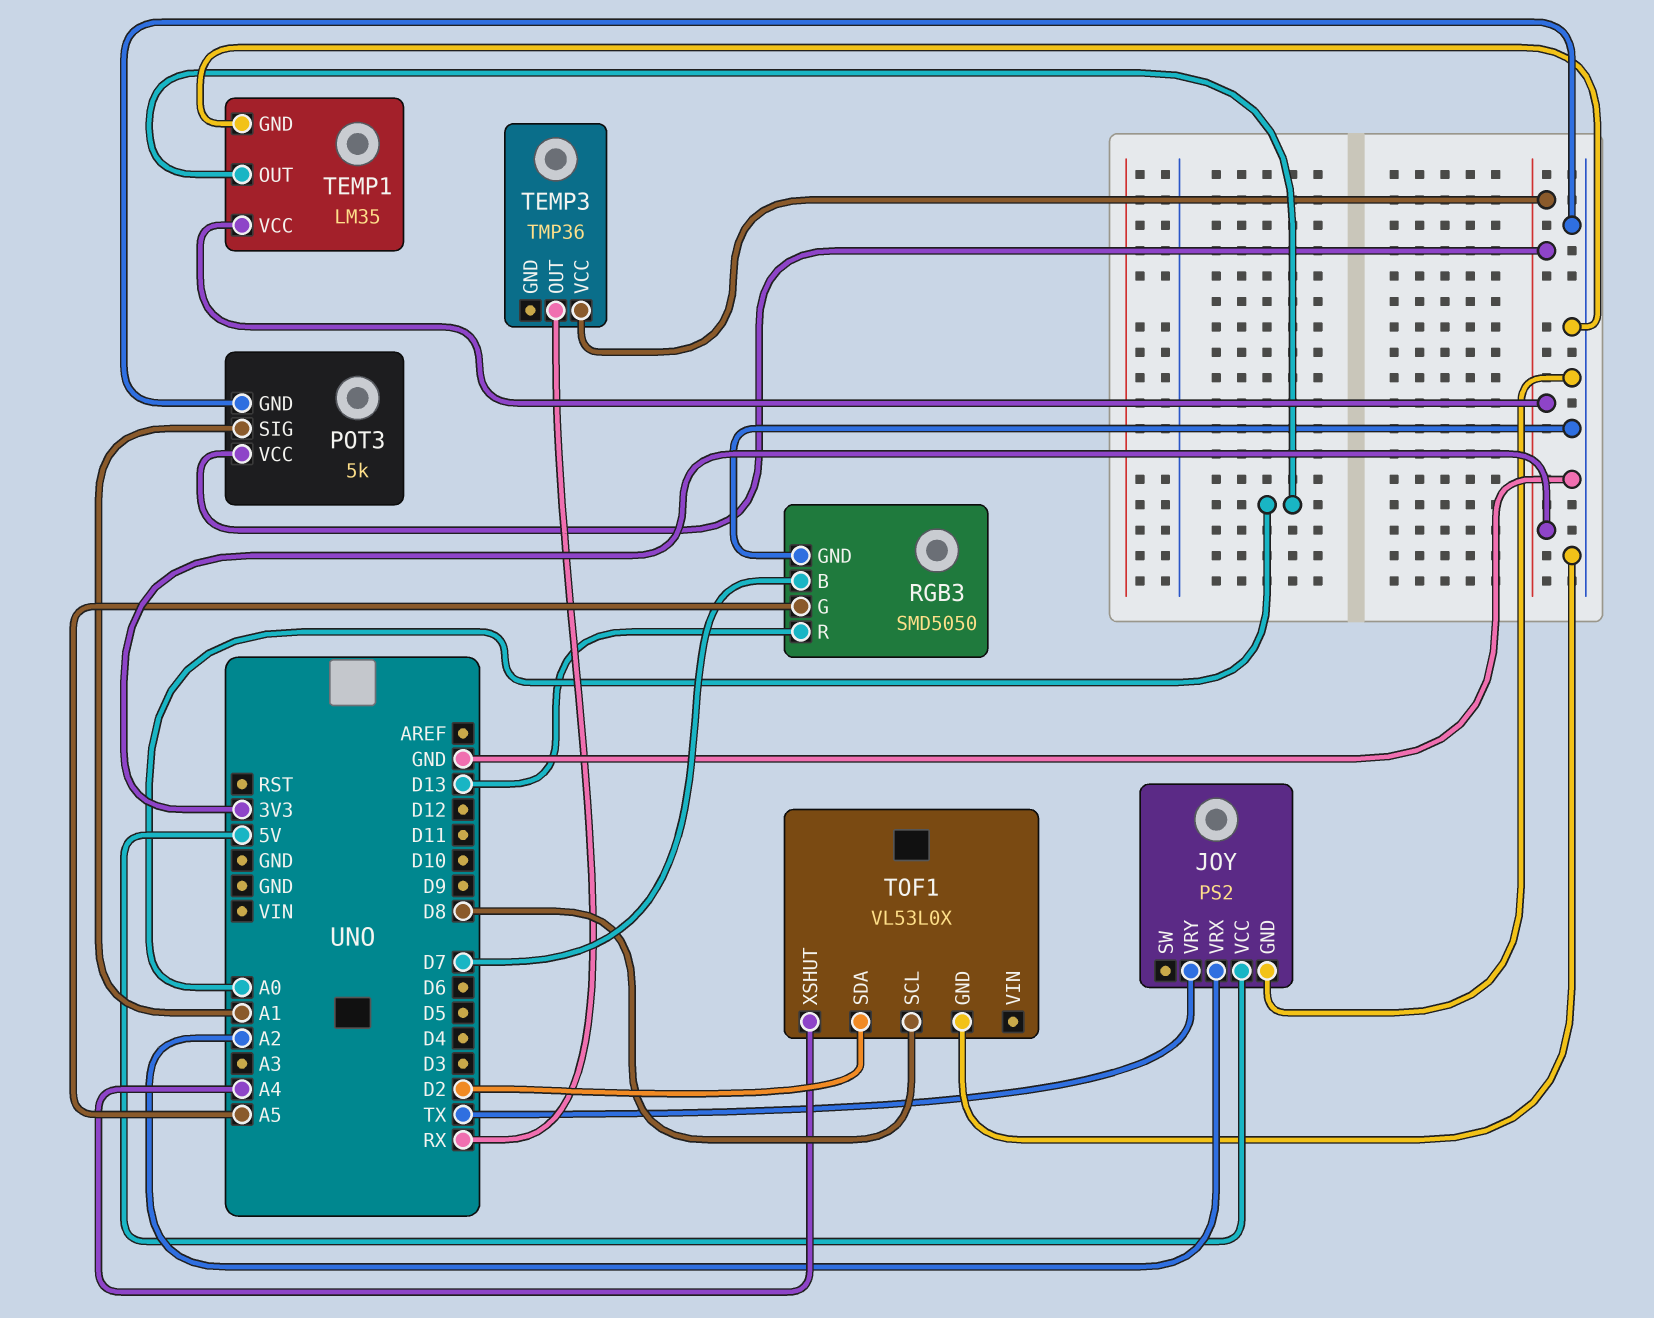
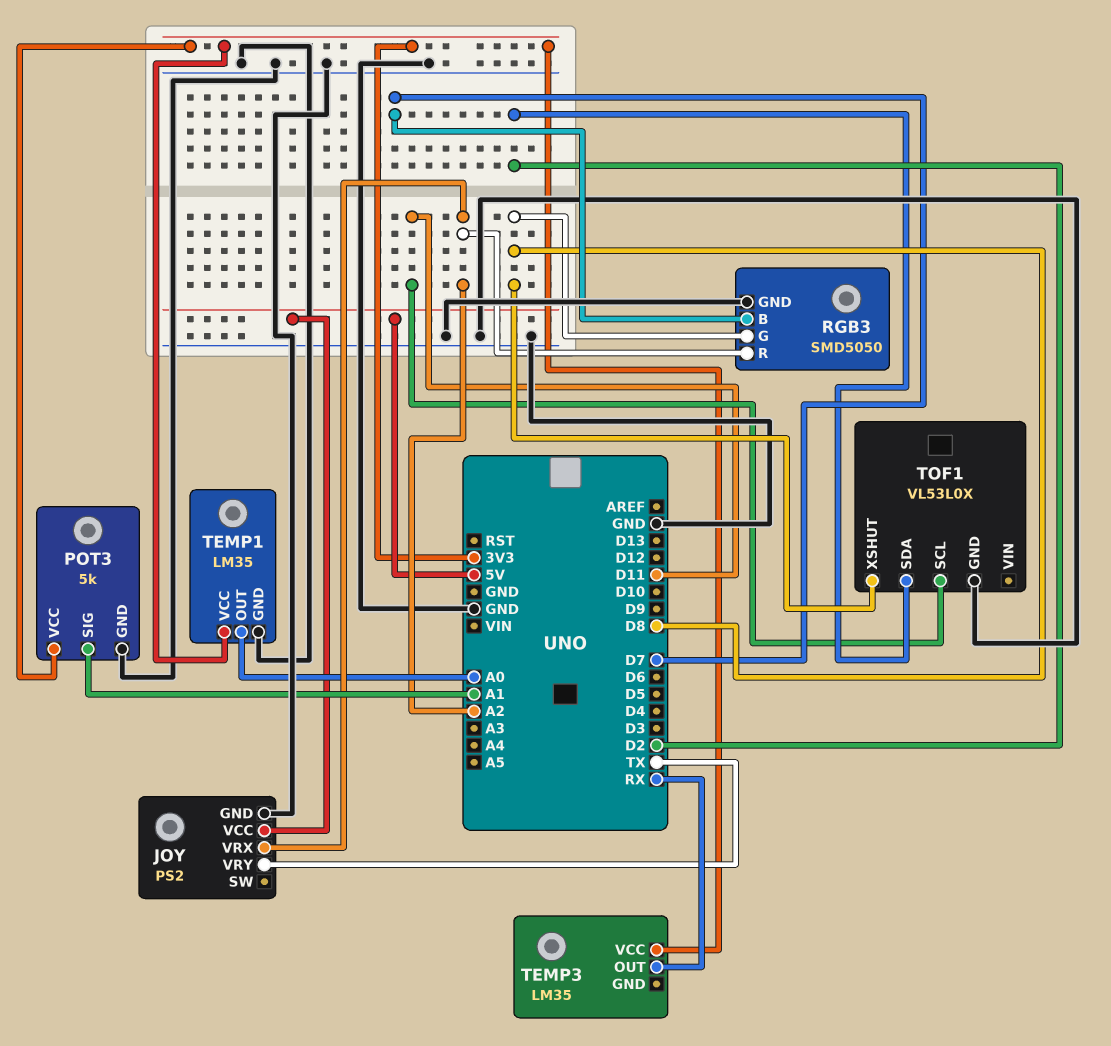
RGB3 pin G: A5 -> D8
RGB3 pin R: D13 -> A2
TEMP3: TMP36 -> LM35
TOF1 pin SCL: D8 -> D11
TOF1 pin XSHUT: A4 -> D8

